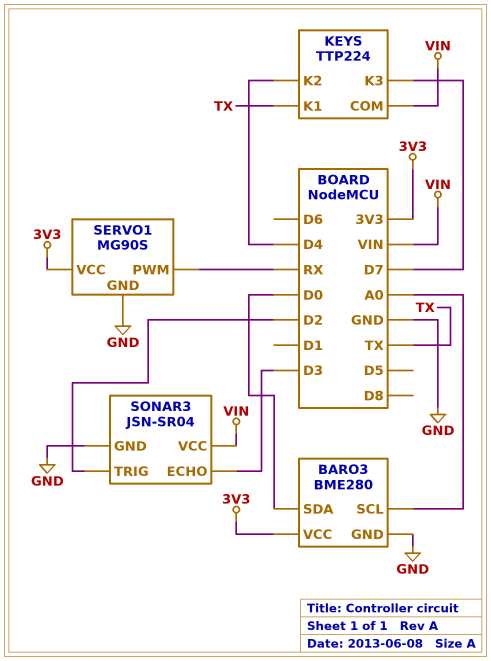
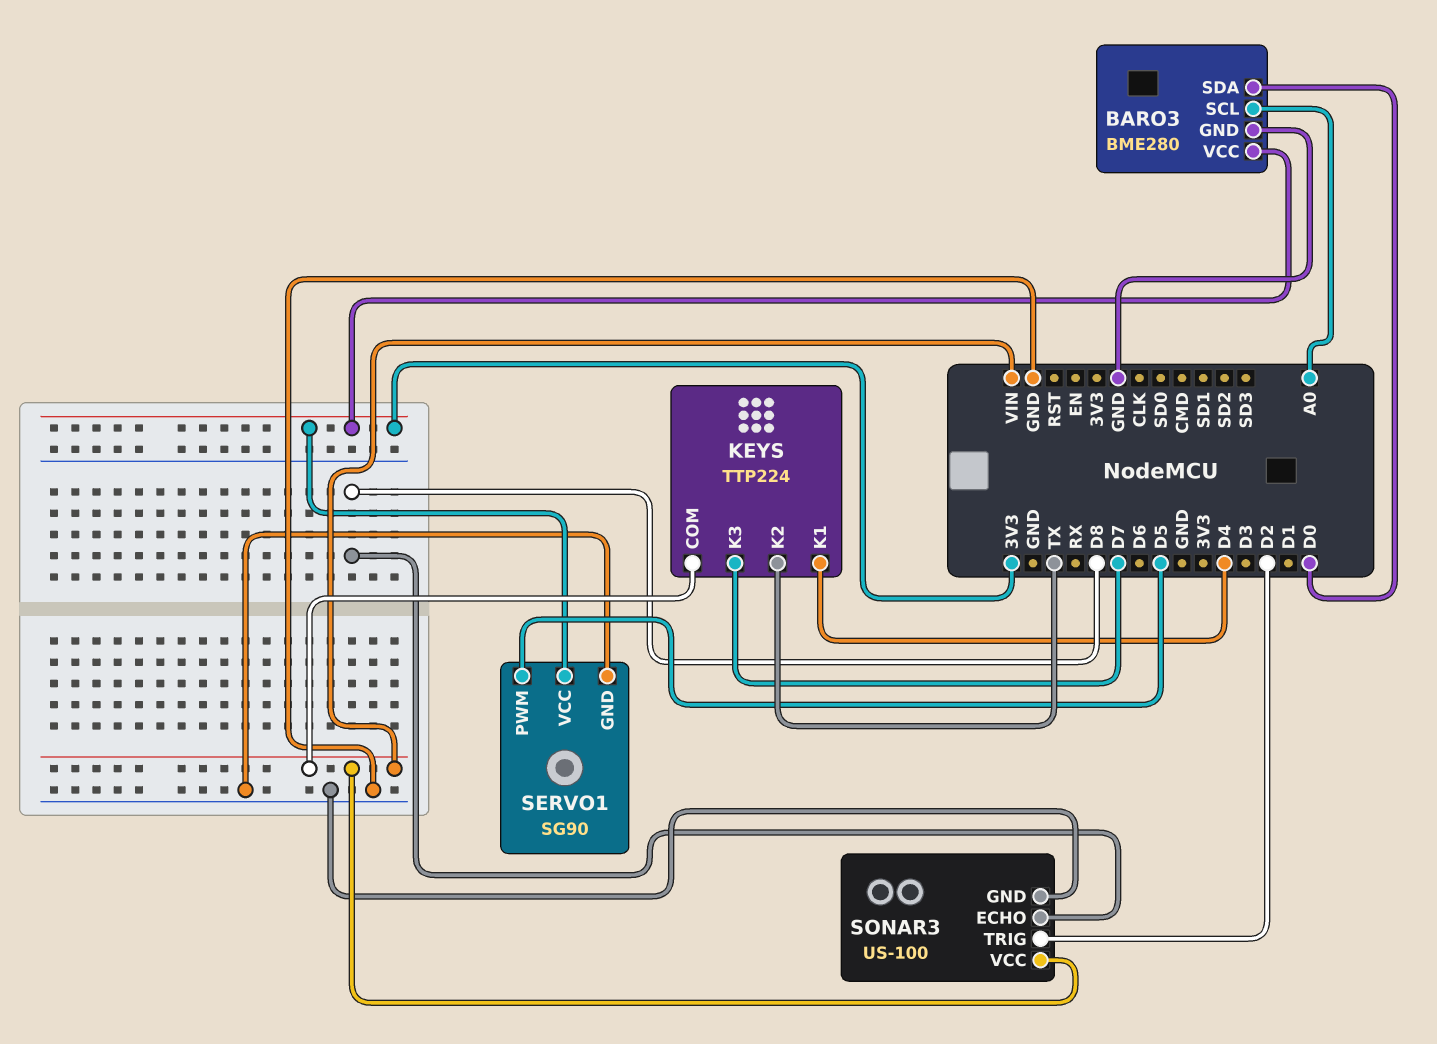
KEYS pin K1: TX -> D4
KEYS pin K2: D4 -> TX
SERVO1: MG90S -> SG90
SERVO1 pin PWM: RX -> D5
SONAR3: JSN-SR04 -> US-100
SONAR3 pin ECHO: D3 -> D8

